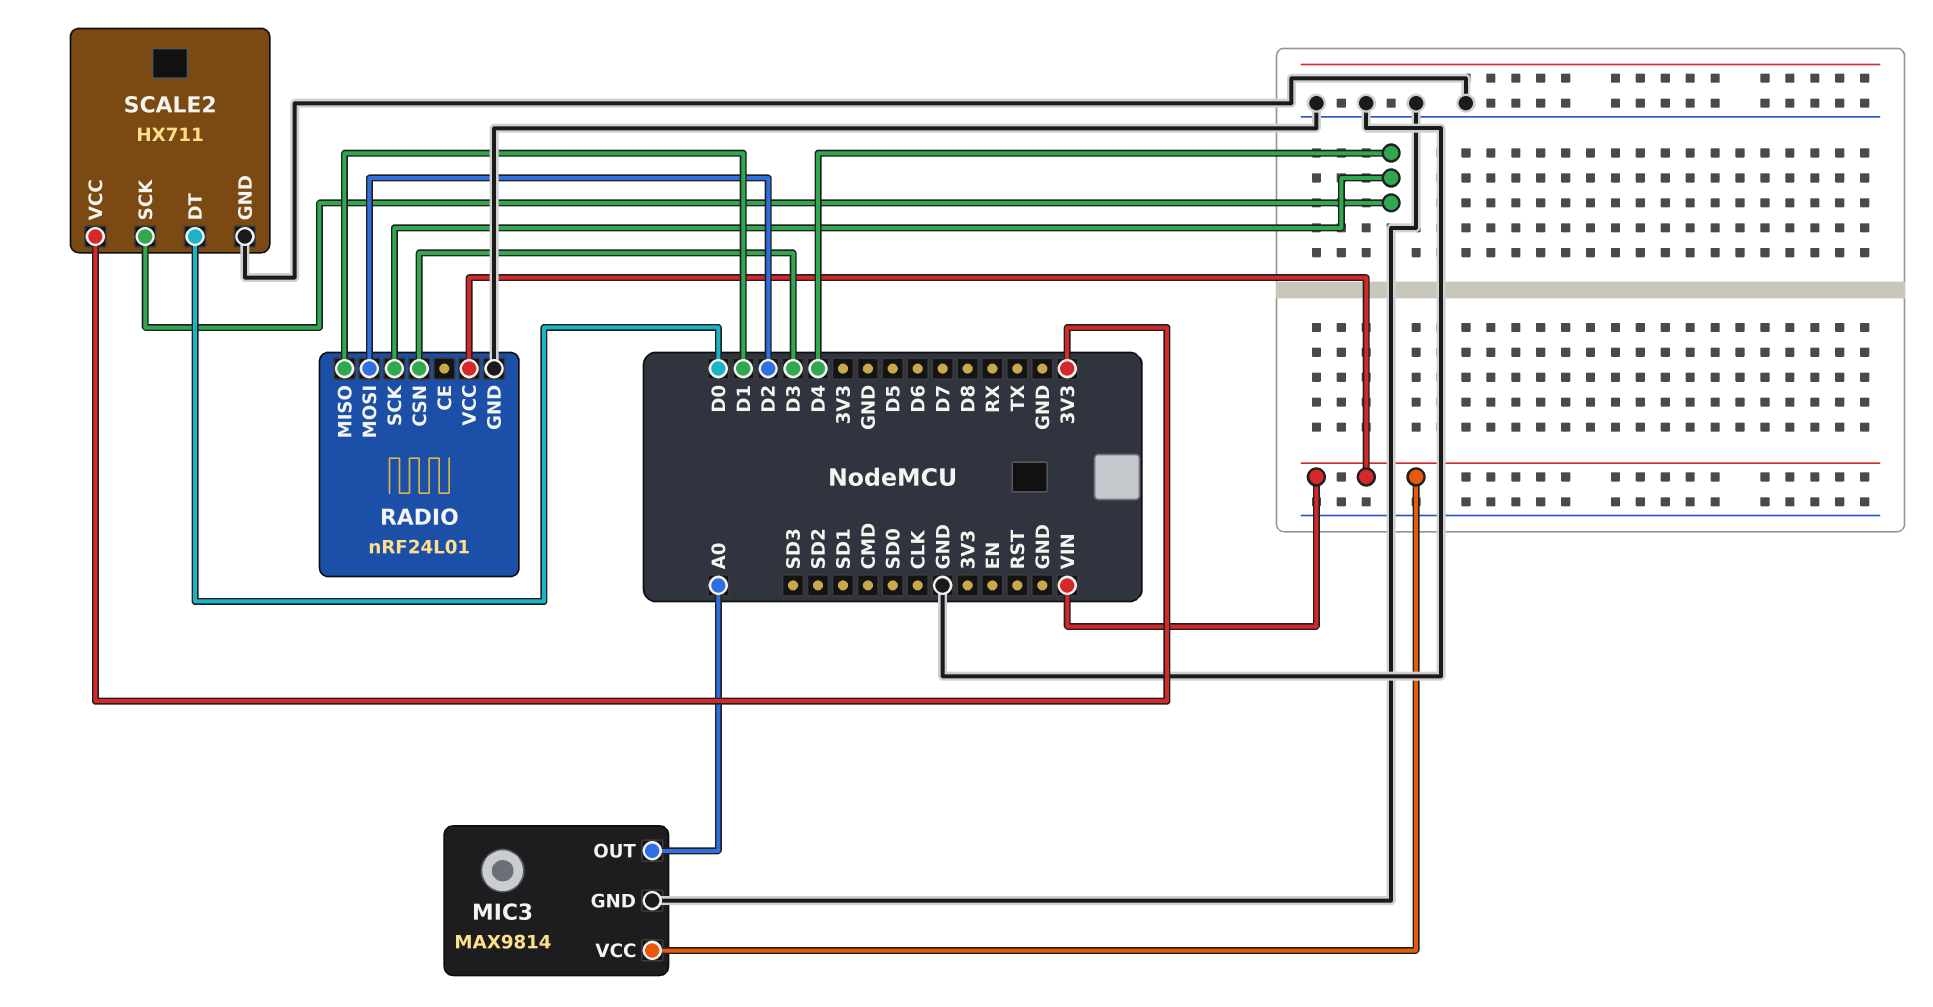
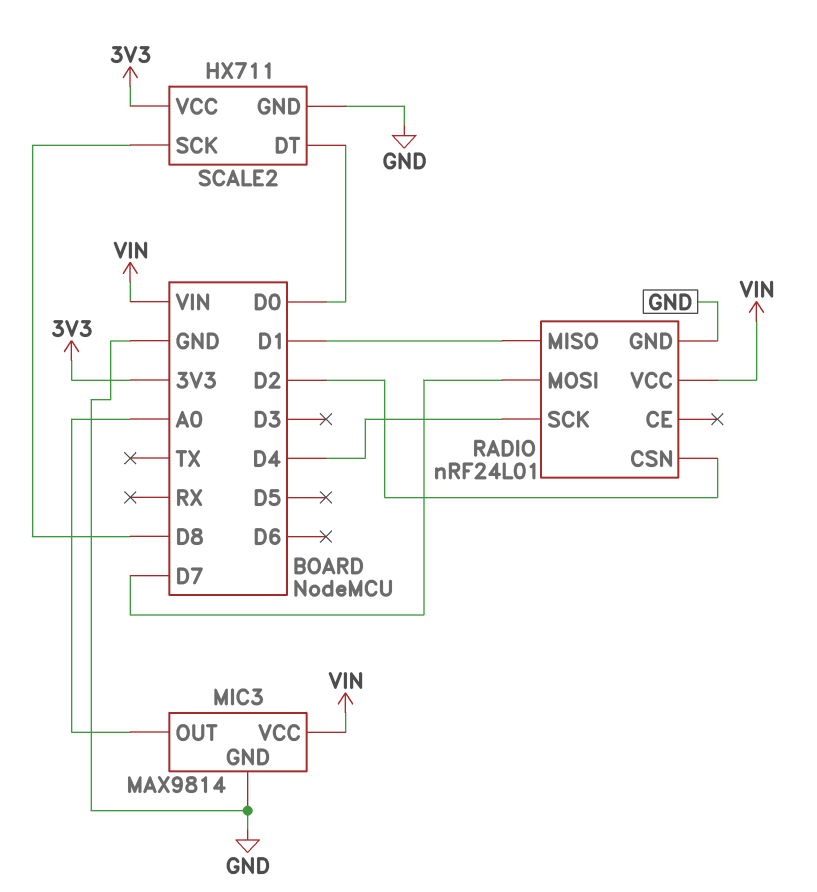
RADIO pin CSN: D3 -> D2
RADIO pin MOSI: D2 -> D7
SCALE2 pin SCK: D4 -> D8

